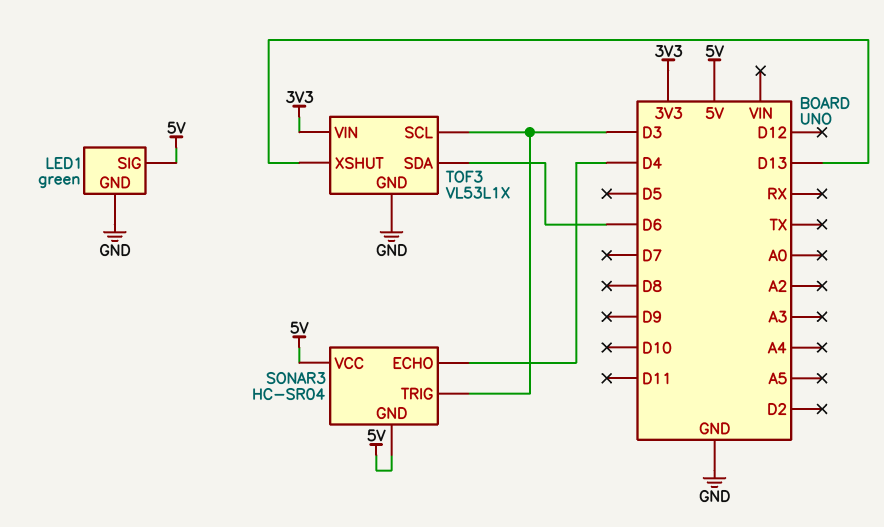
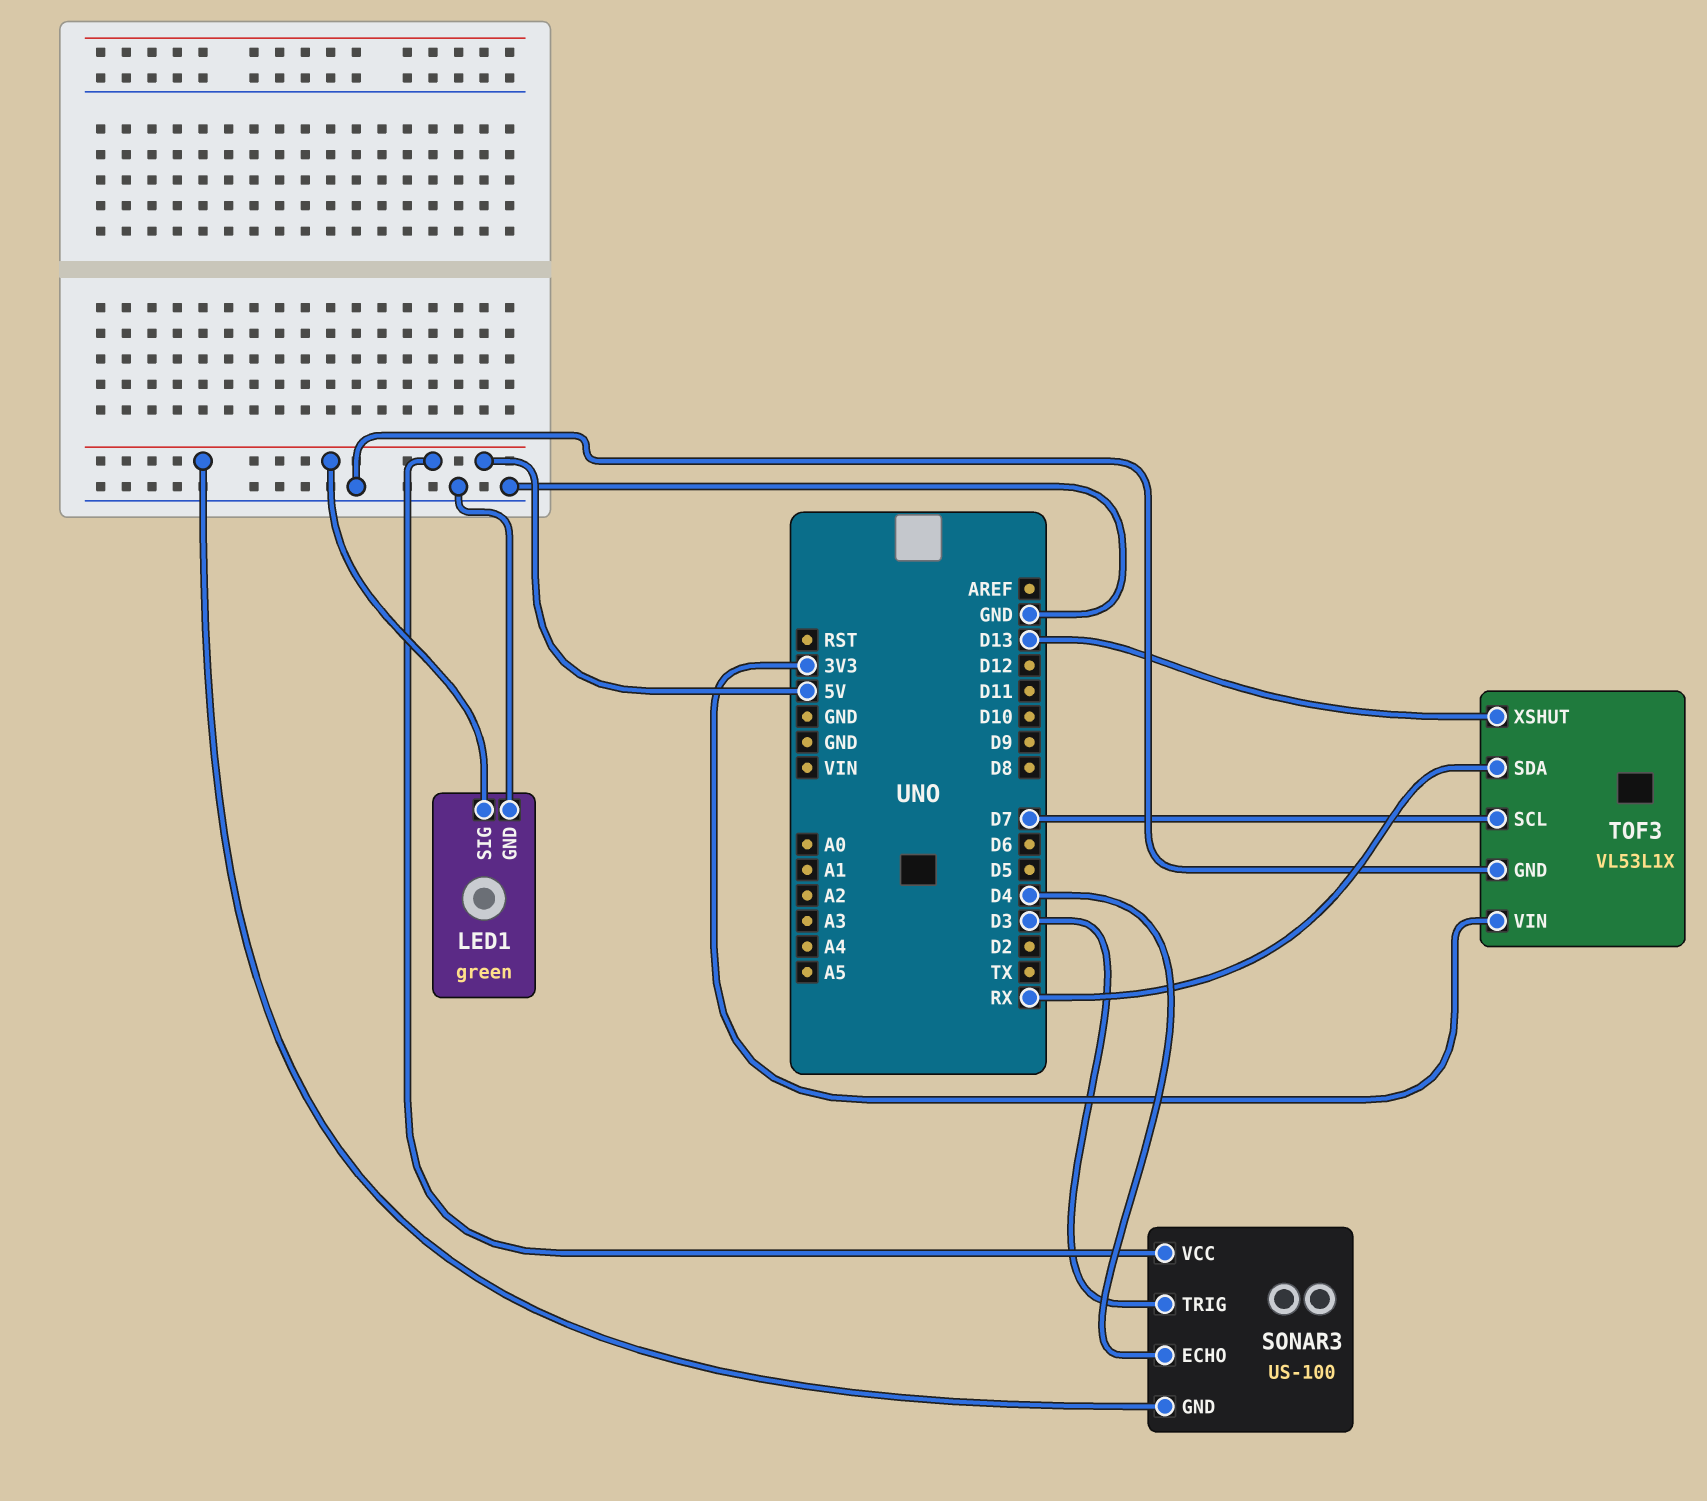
SONAR3: HC-SR04 -> US-100
TOF3 pin SCL: D3 -> D7
TOF3 pin SDA: D6 -> RX

